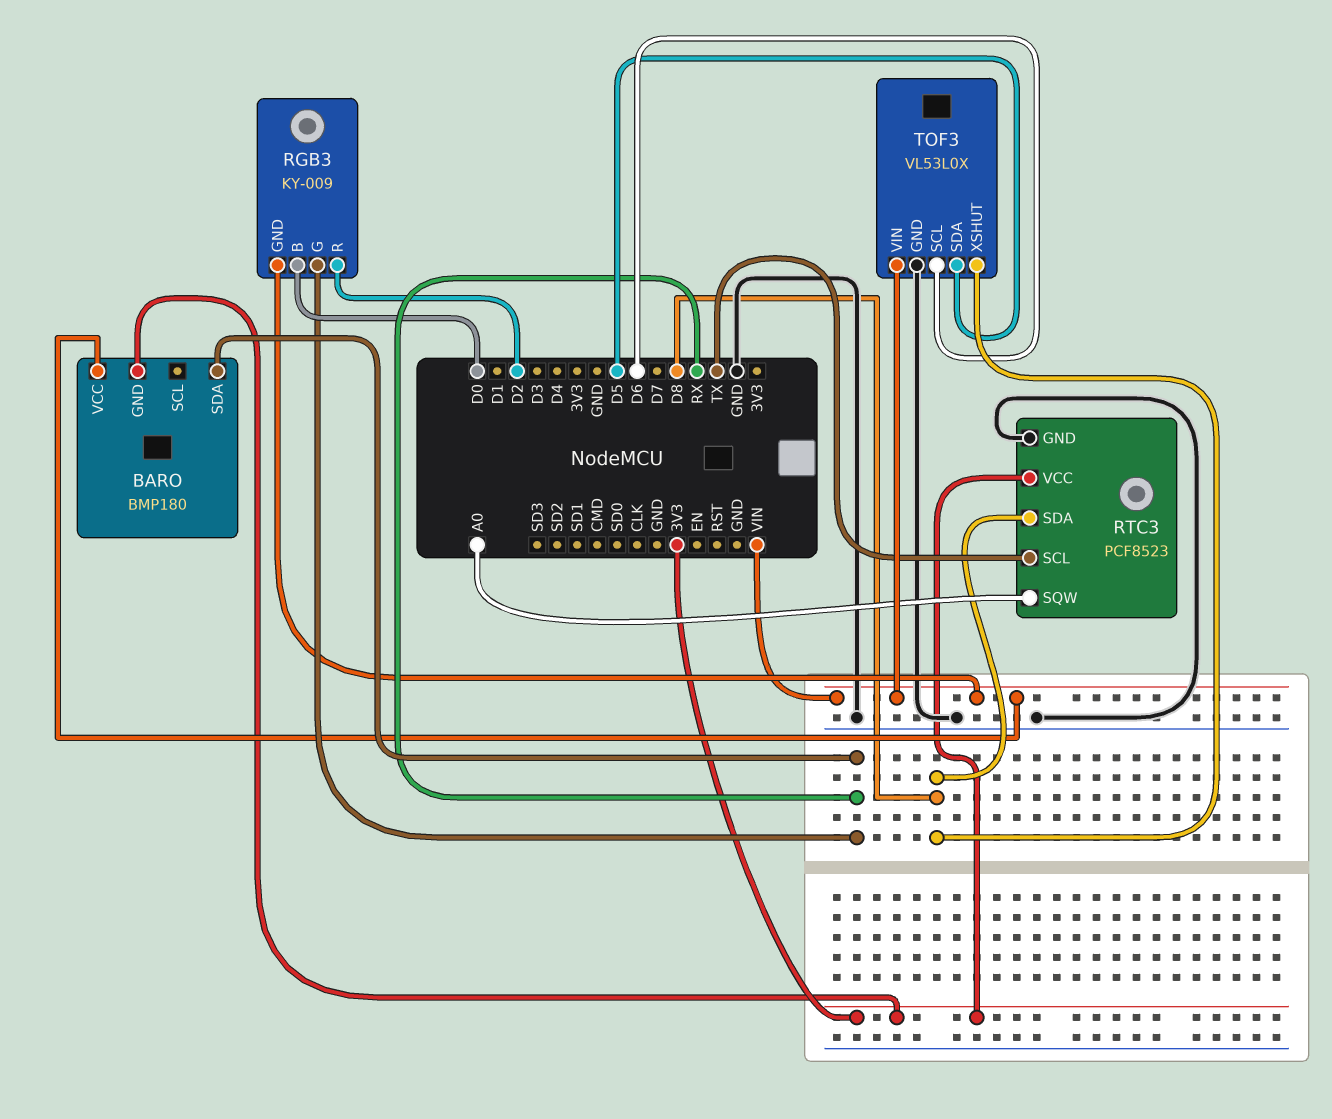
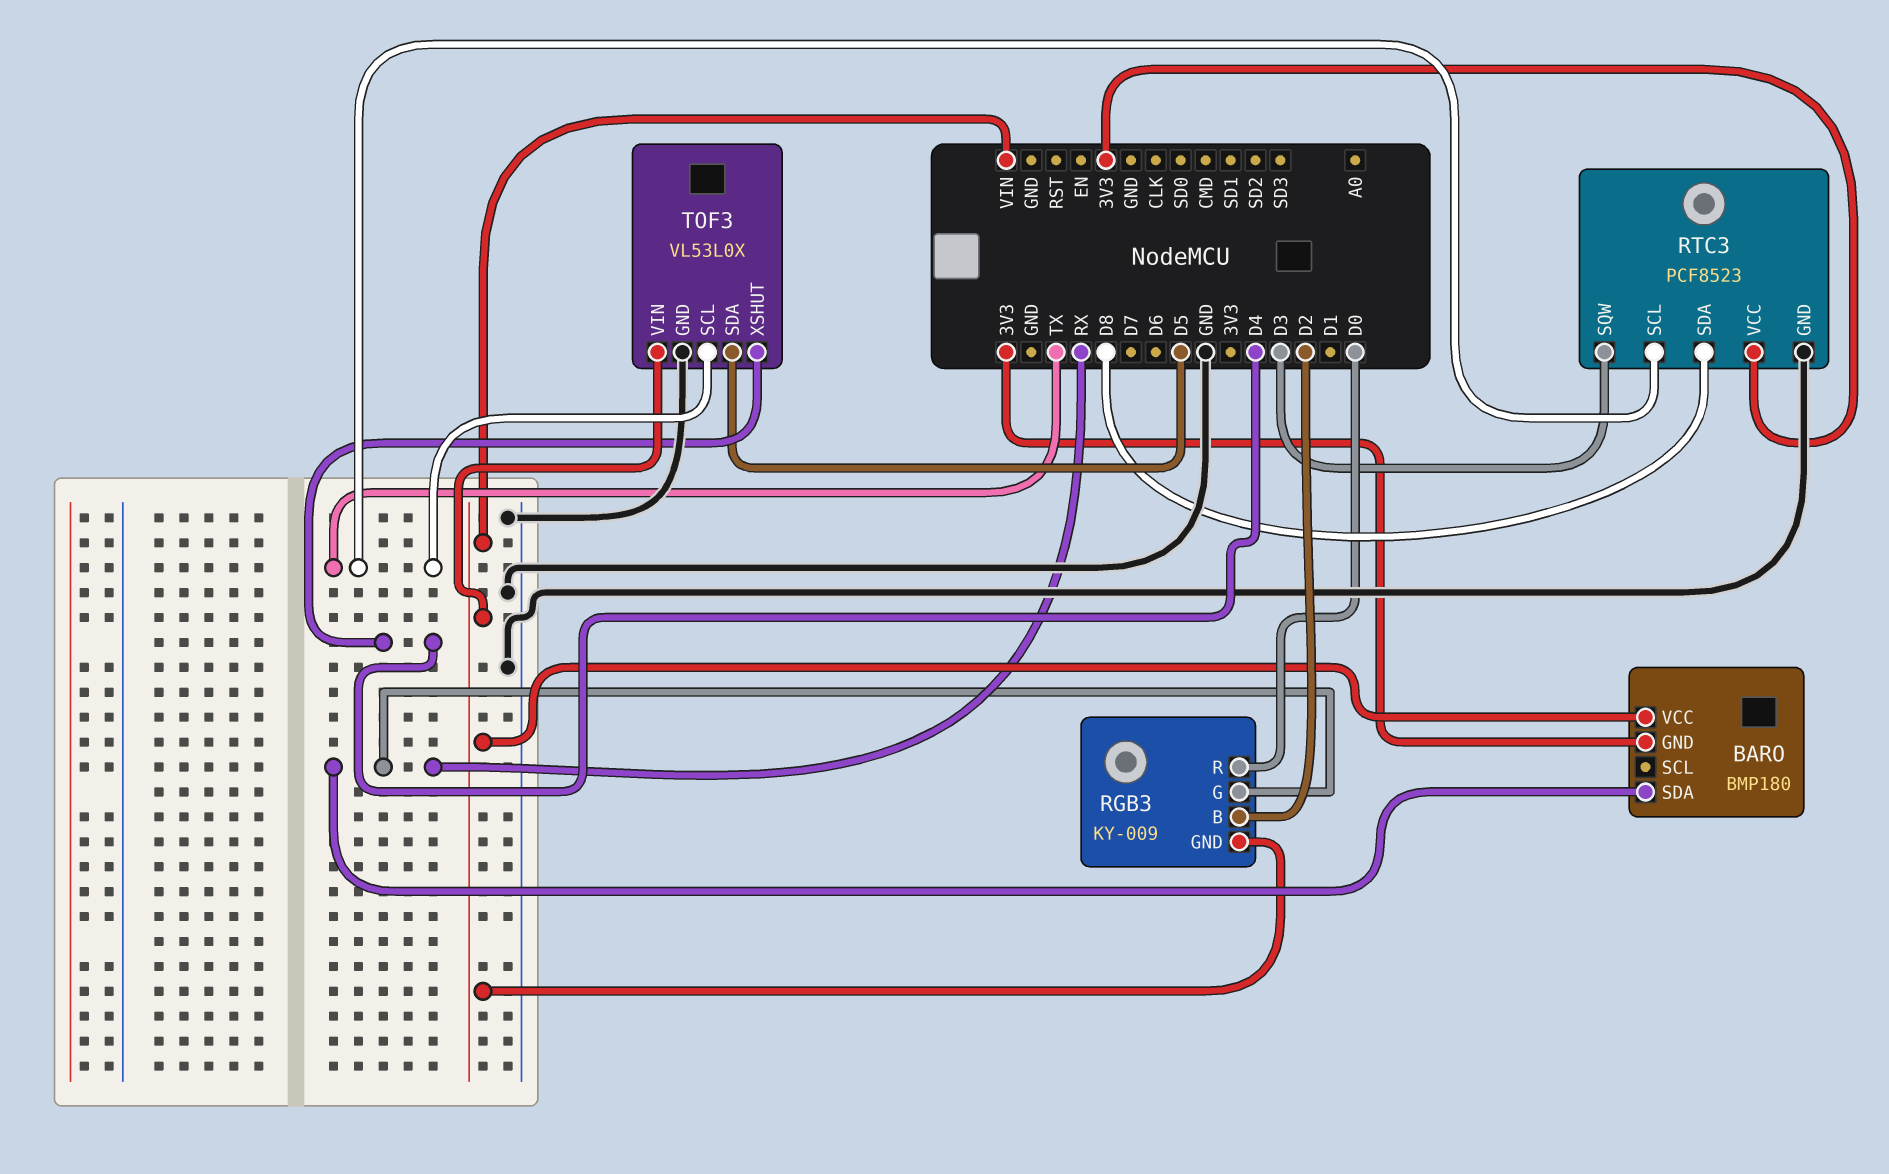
RGB3 pin B: D0 -> D2
RGB3 pin R: D2 -> D0
RTC3 pin SQW: A0 -> D3
TOF3 pin SCL: D6 -> TX
TOF3 pin XSHUT: D8 -> D4

